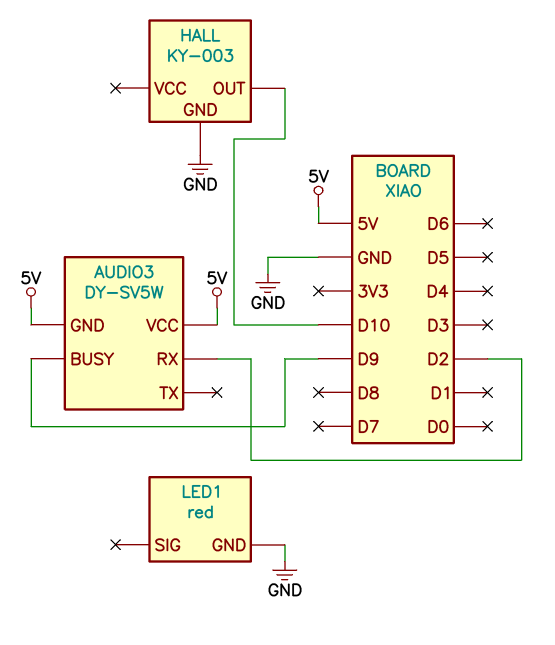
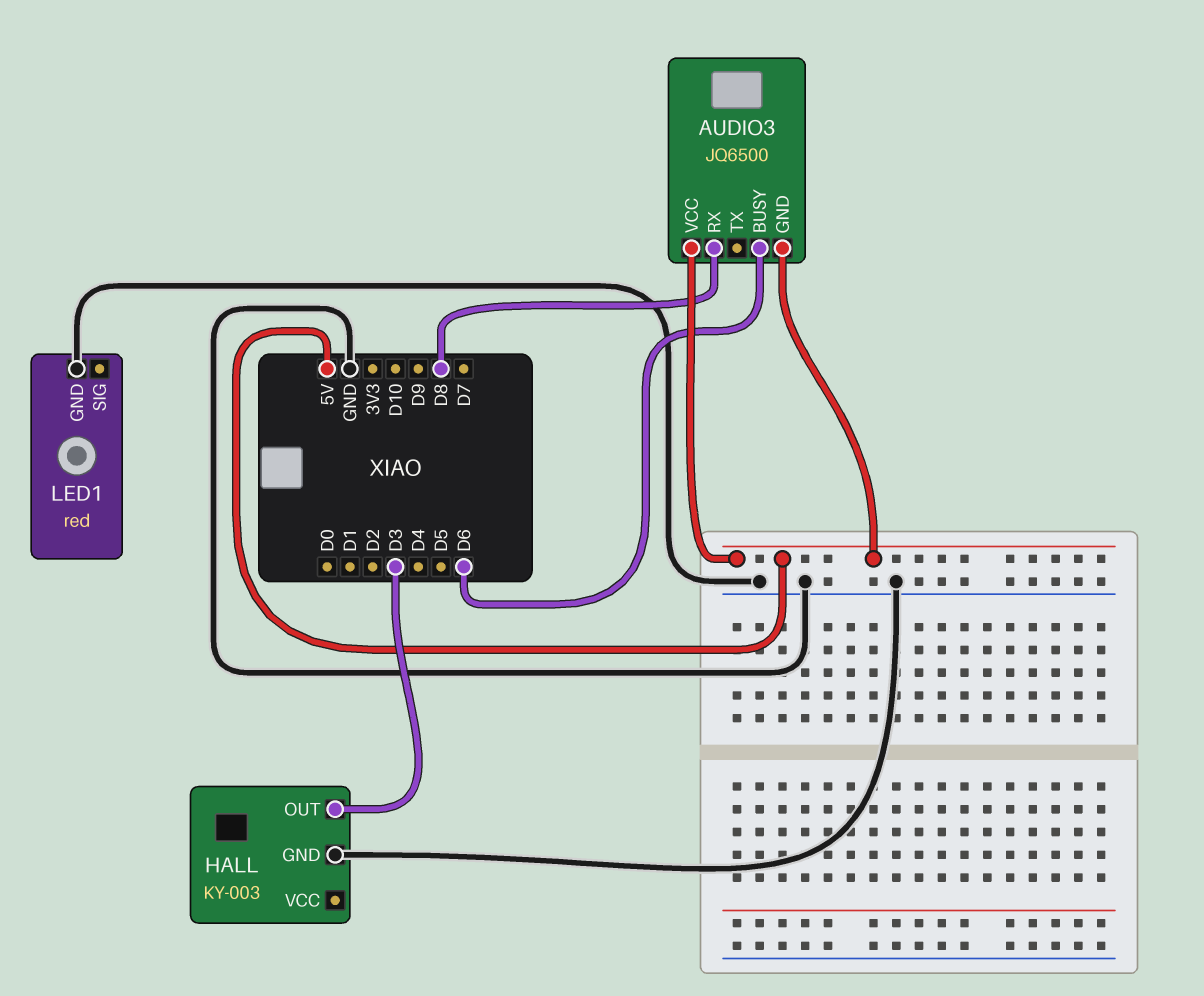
AUDIO3: DY-SV5W -> JQ6500
AUDIO3 pin BUSY: D9 -> D6
AUDIO3 pin RX: D2 -> D8
HALL pin OUT: D10 -> D3

